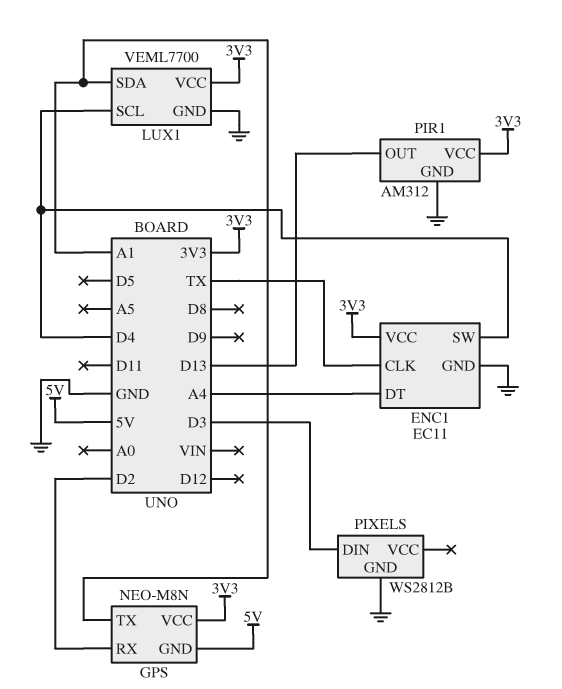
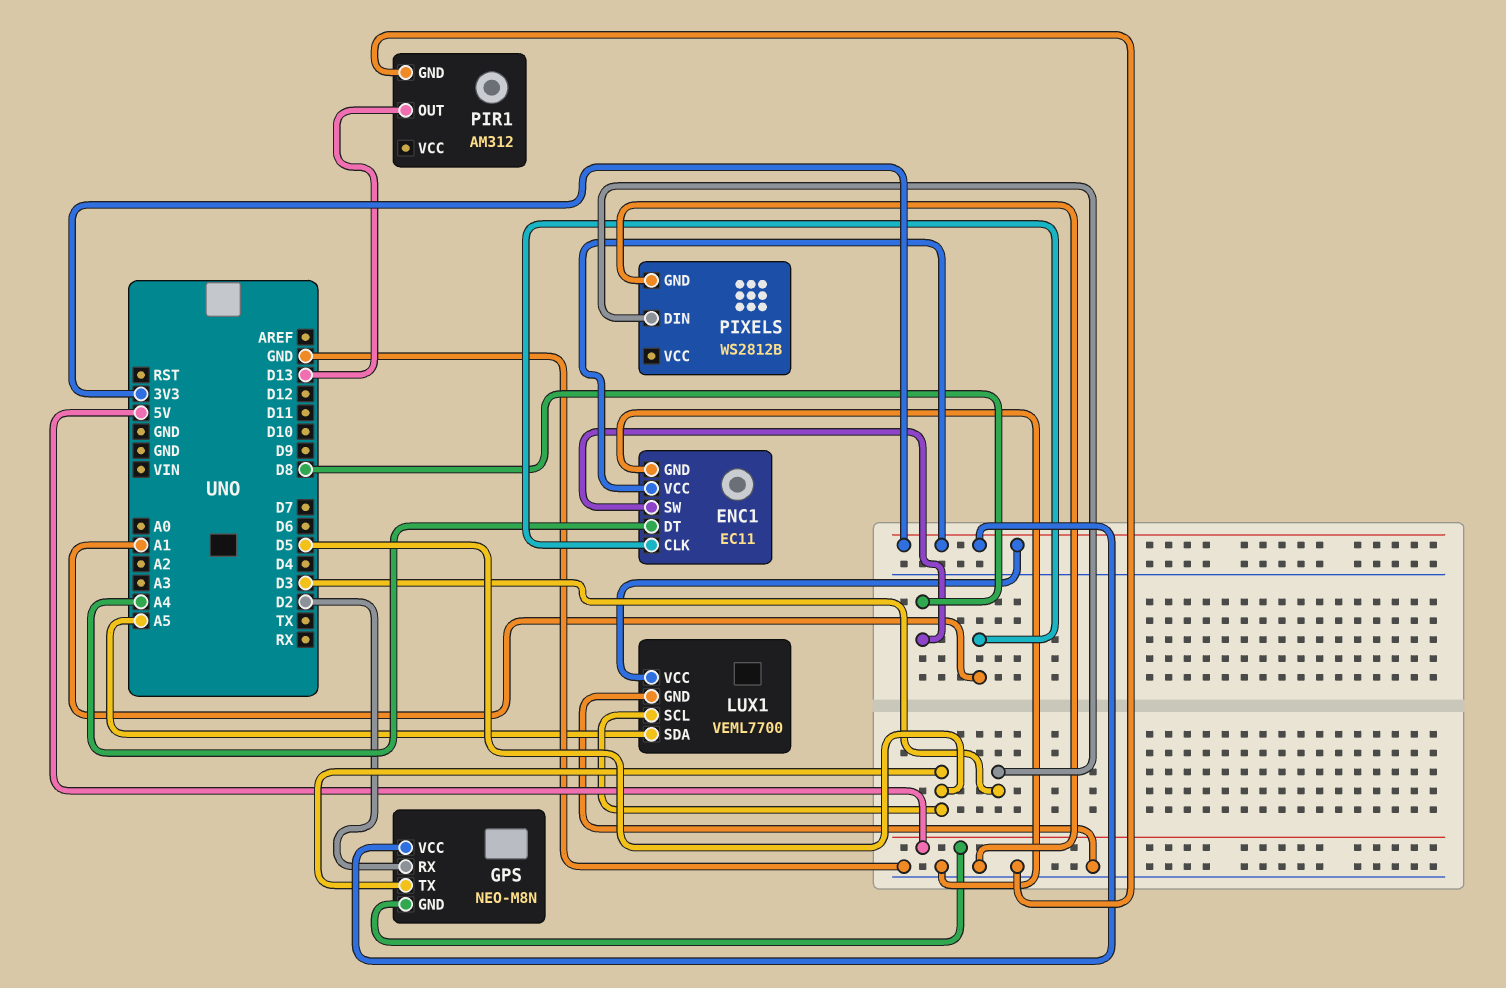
ENC1 pin CLK: TX -> A1
ENC1 pin SW: D4 -> D8
GPS pin TX: A1 -> D5
LUX1 pin SCL: D4 -> D5
LUX1 pin SDA: A1 -> A5
PIR1 pin VCC: 3V3 -> none

